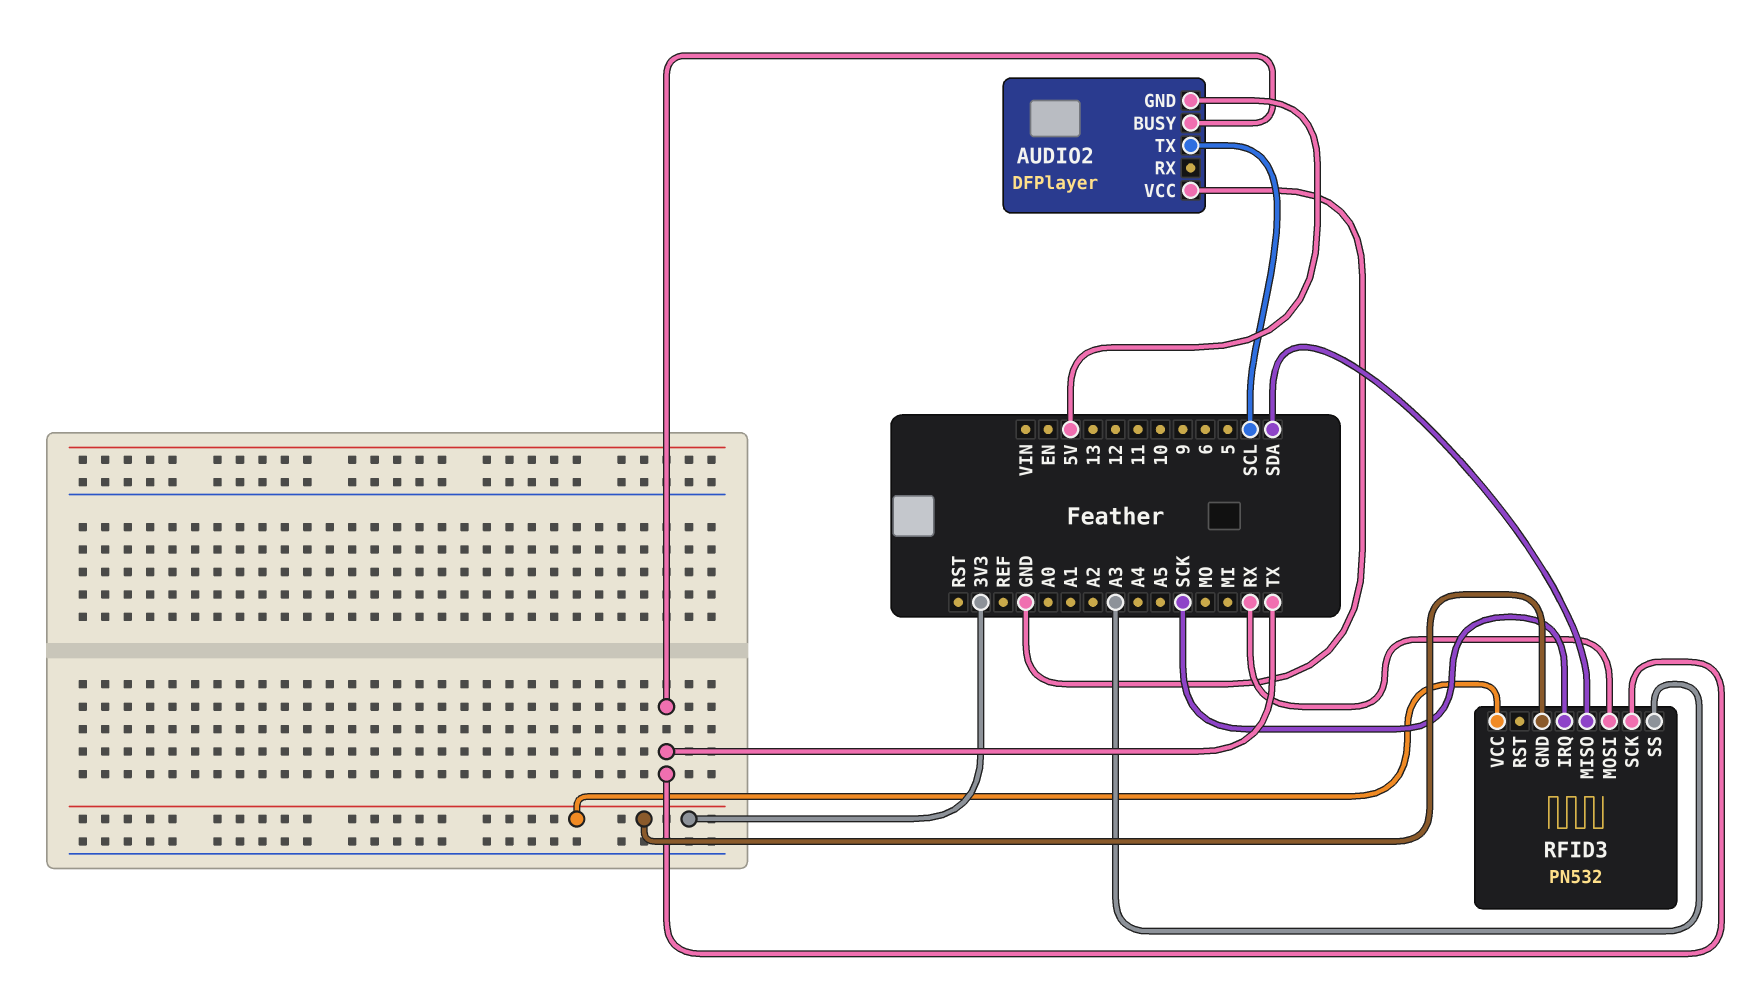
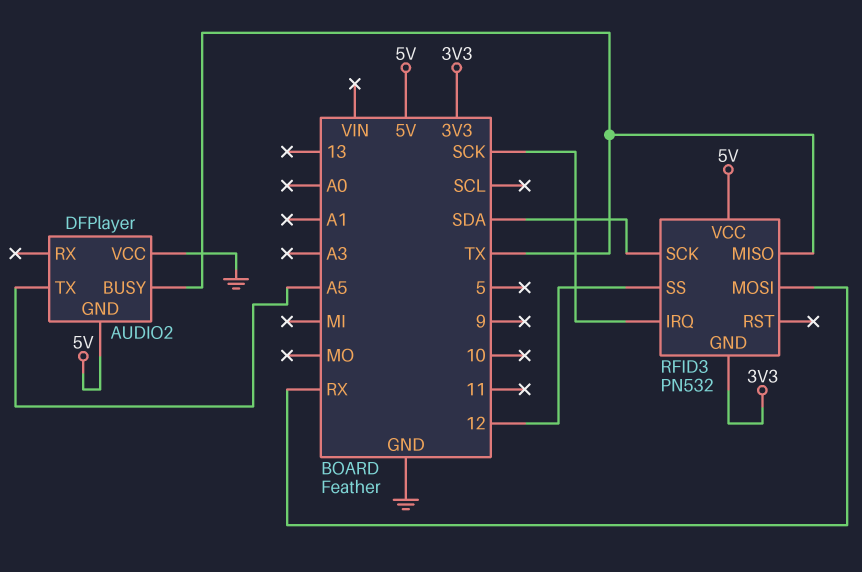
AUDIO2 pin TX: SCL -> A5
RFID3 pin MISO: SDA -> TX
RFID3 pin SCK: TX -> SDA
RFID3 pin SS: A3 -> 12
RFID3 pin VCC: 3V3 -> 5V

